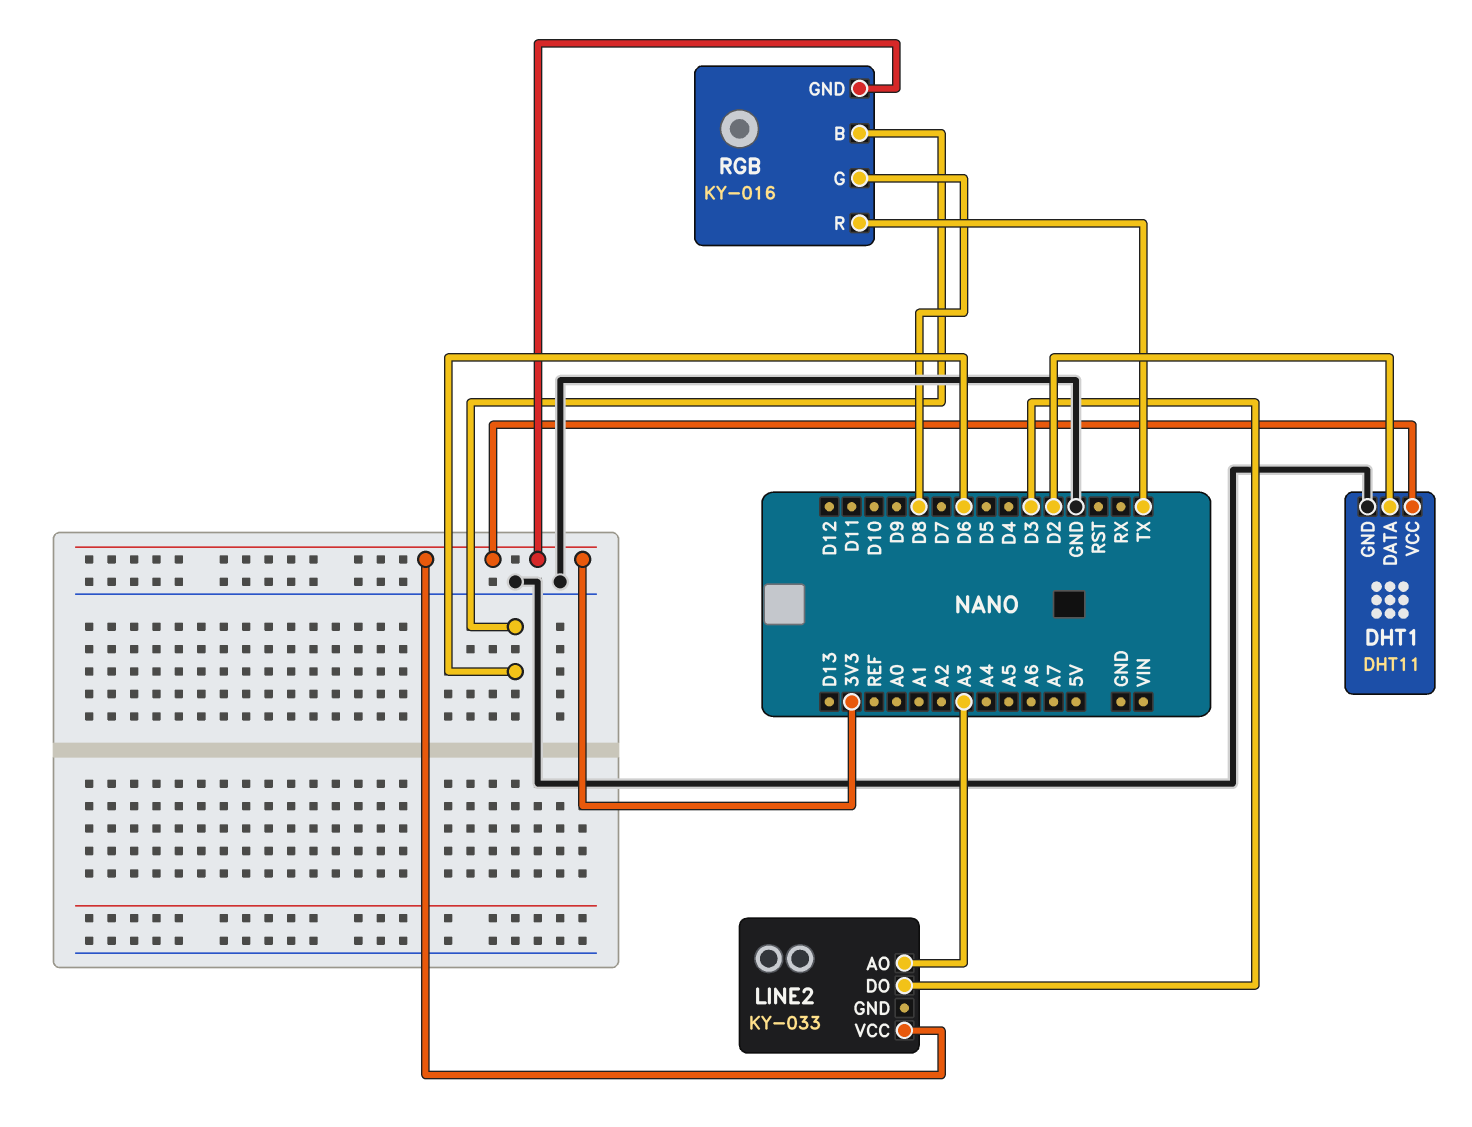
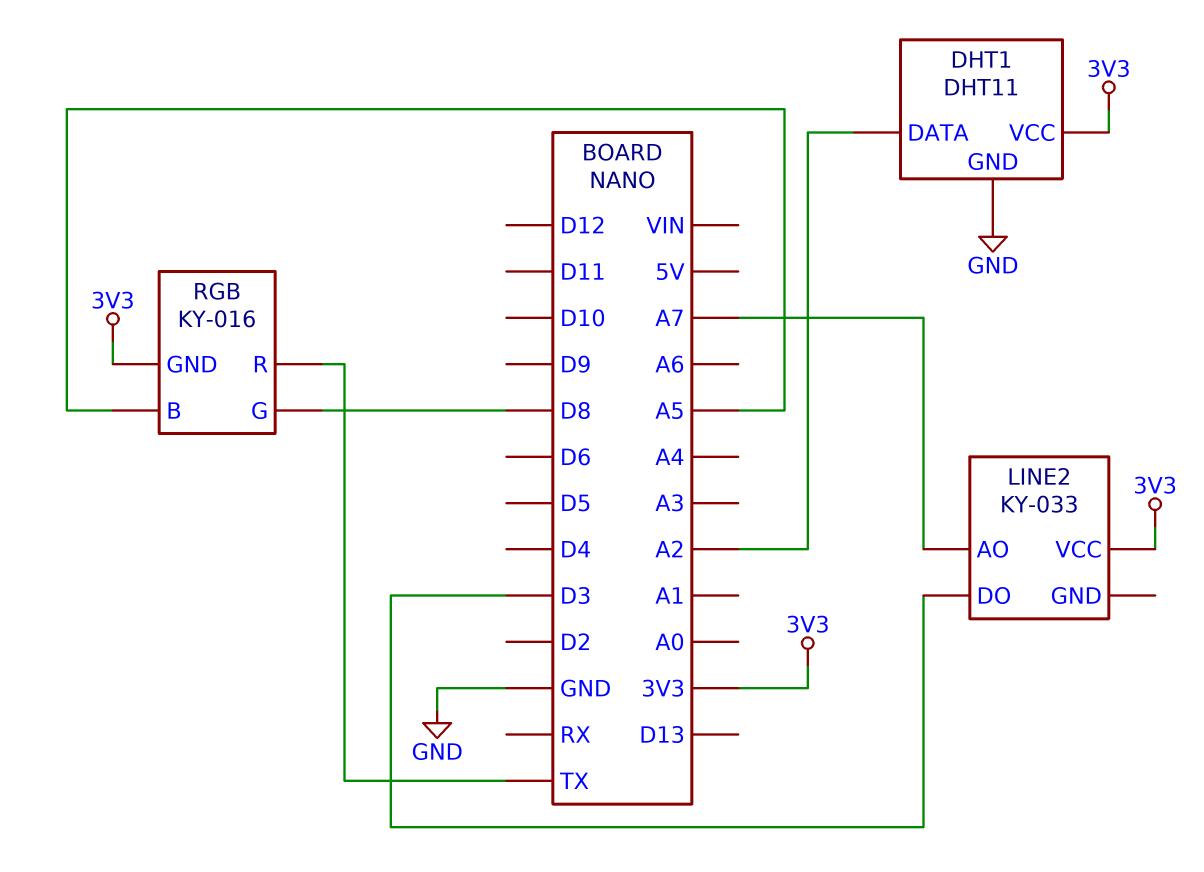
DHT1 pin DATA: D2 -> A2
LINE2 pin AO: A3 -> A7
RGB pin B: D6 -> A5

